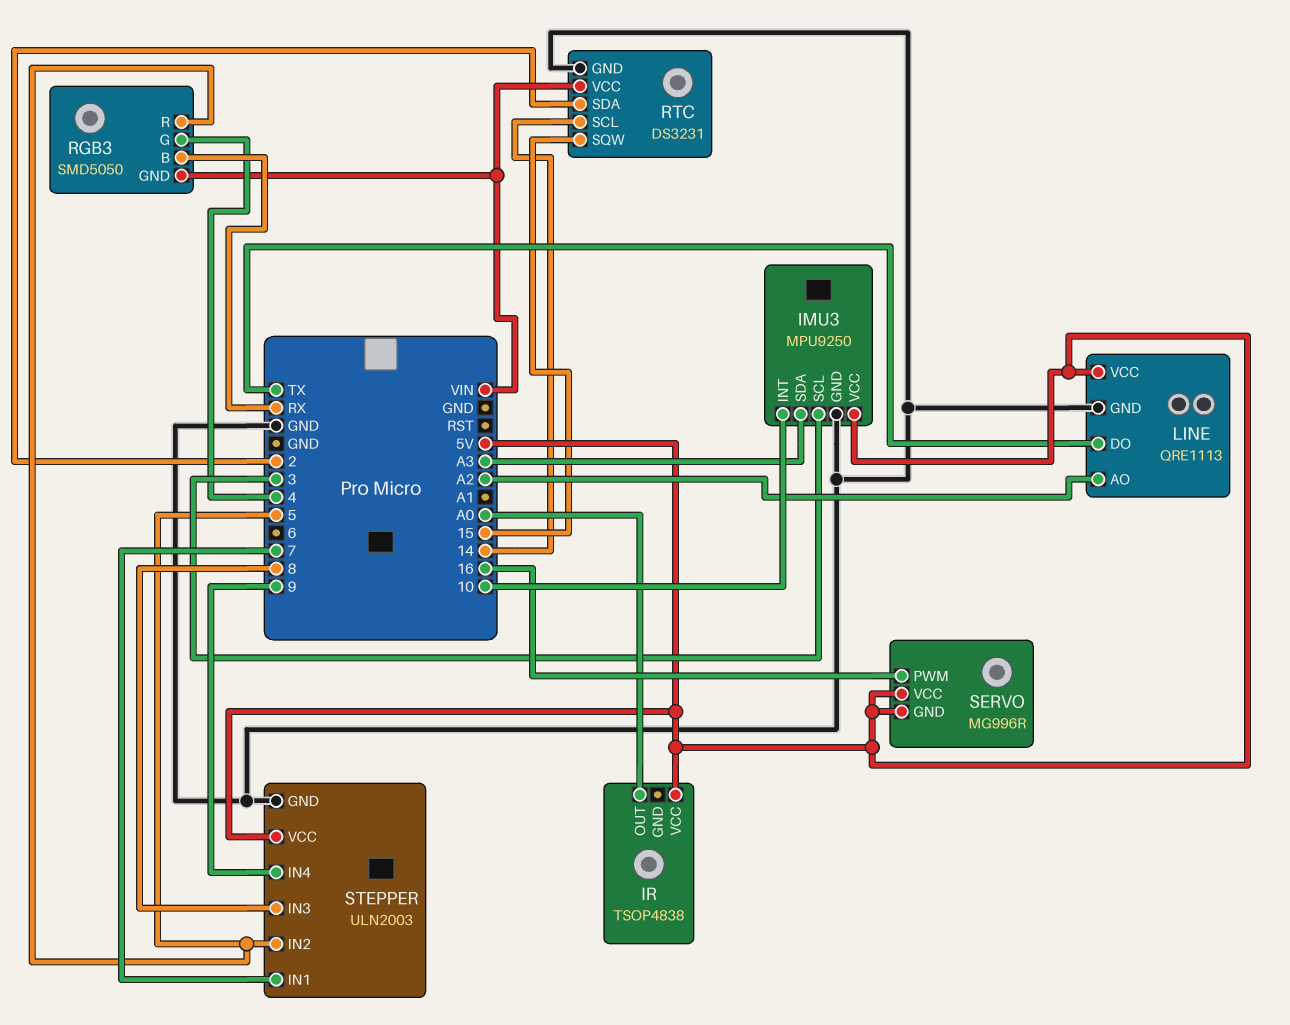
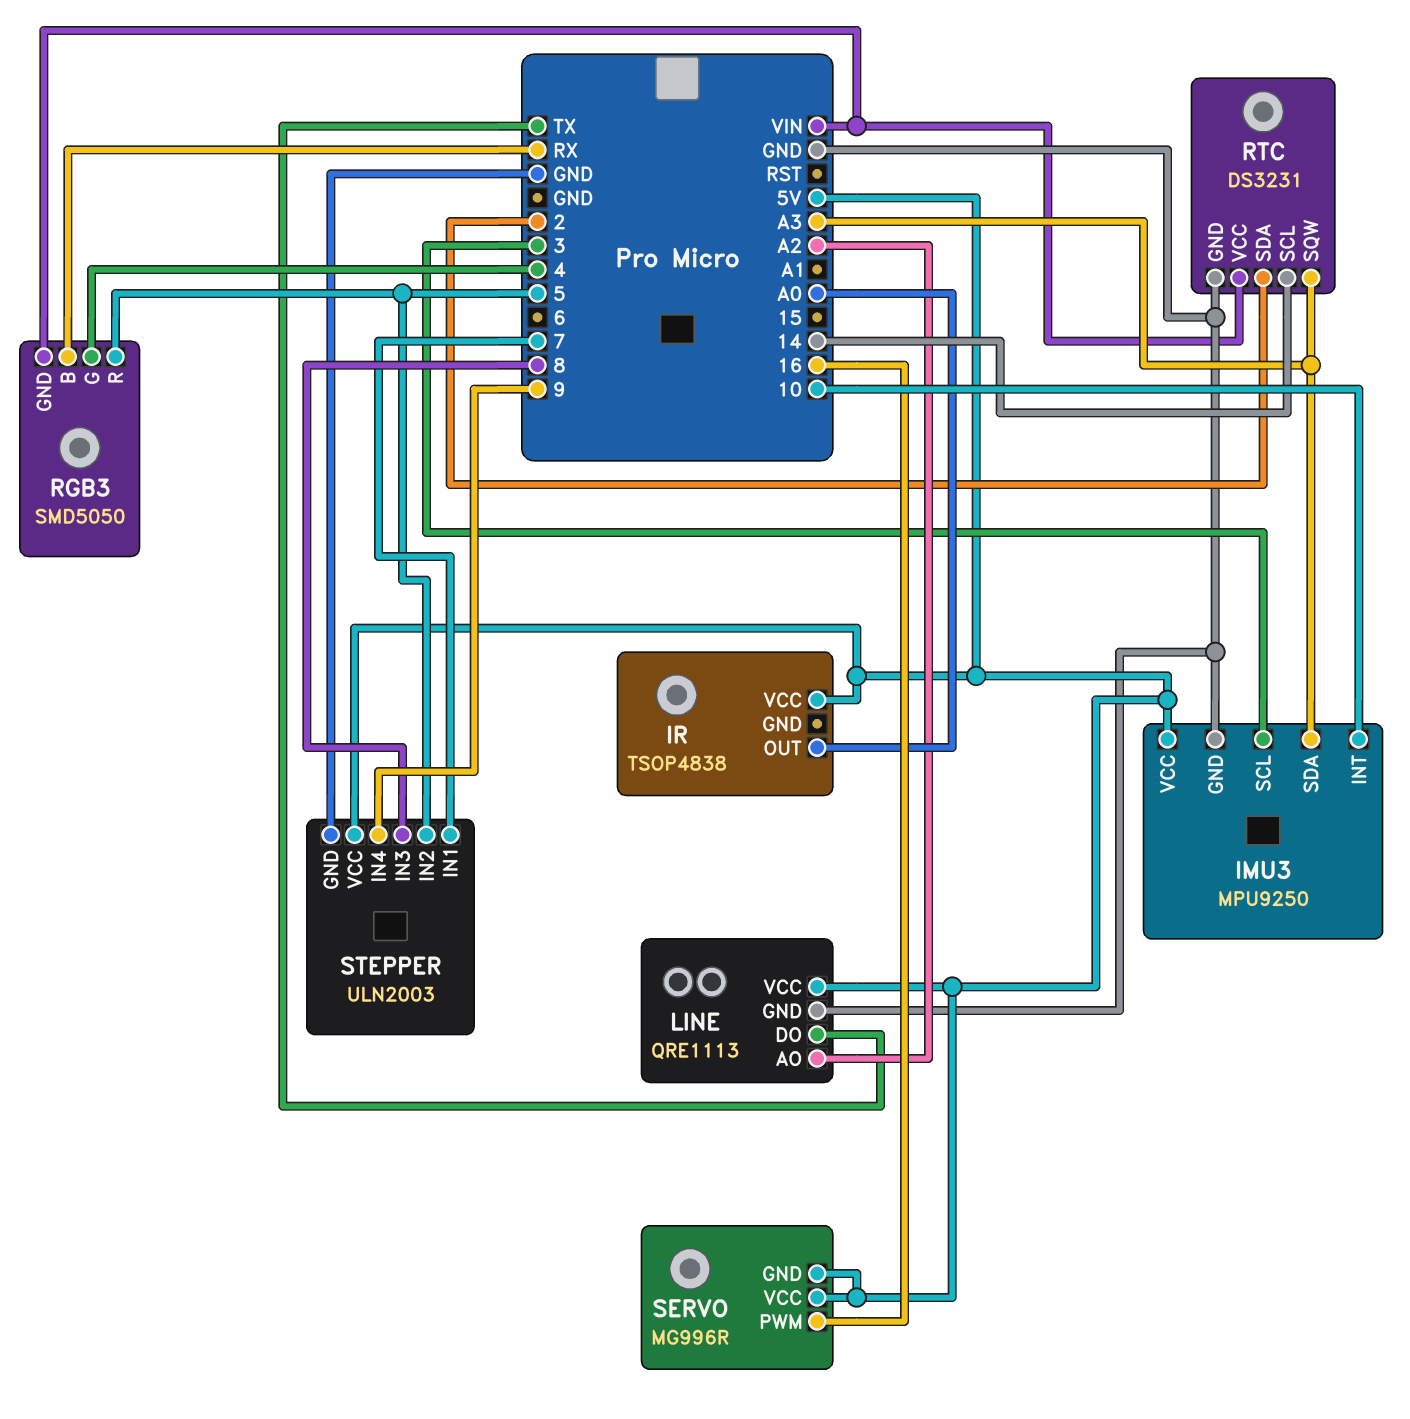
RTC pin SQW: 15 -> A3

